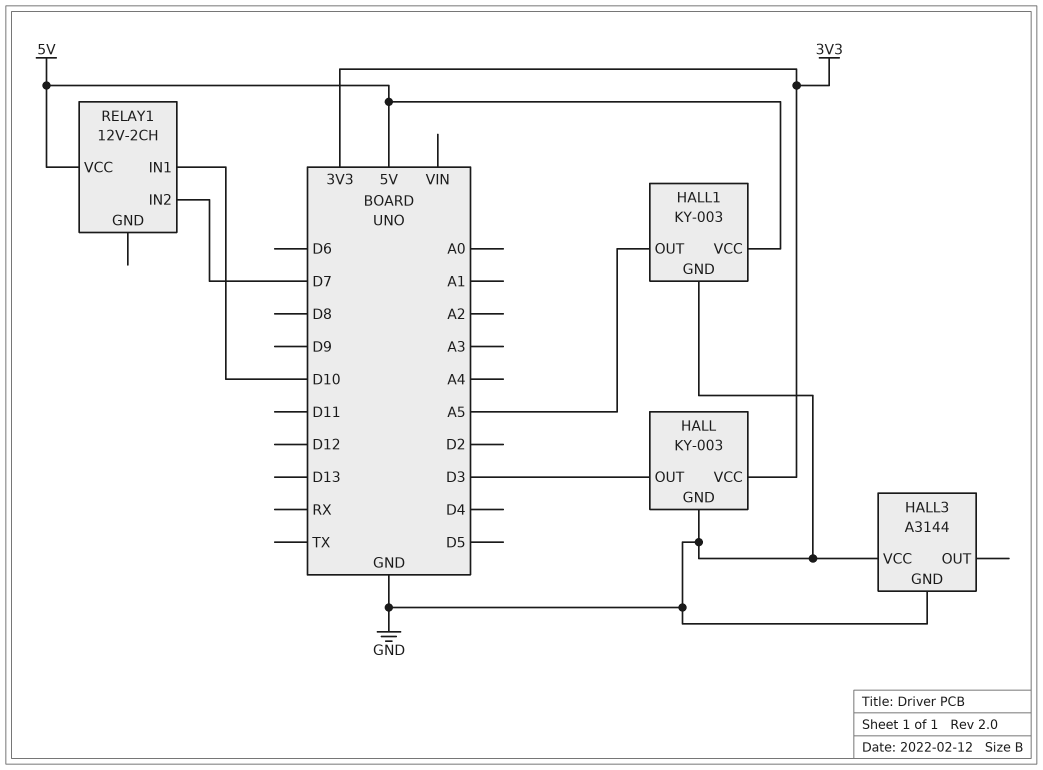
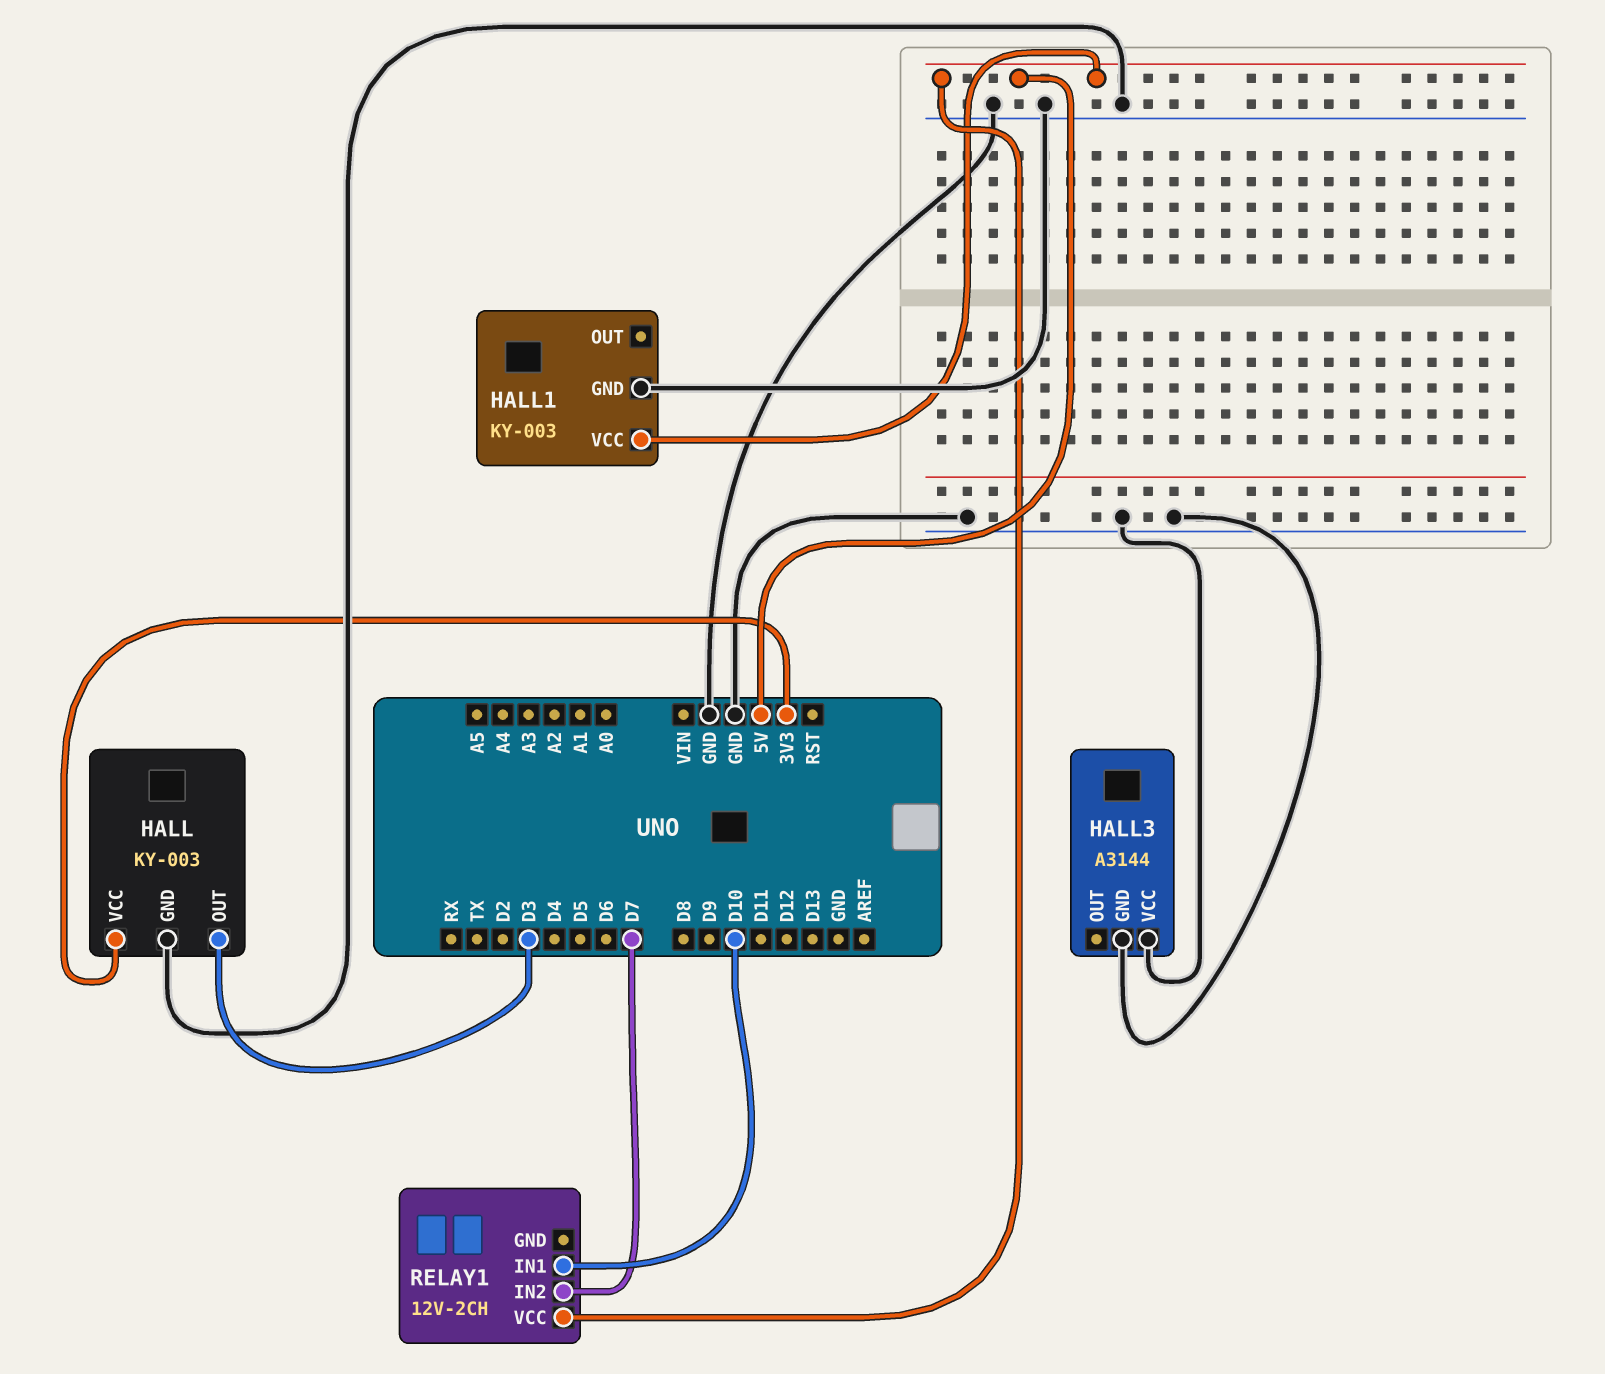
HALL1 pin OUT: A5 -> none

